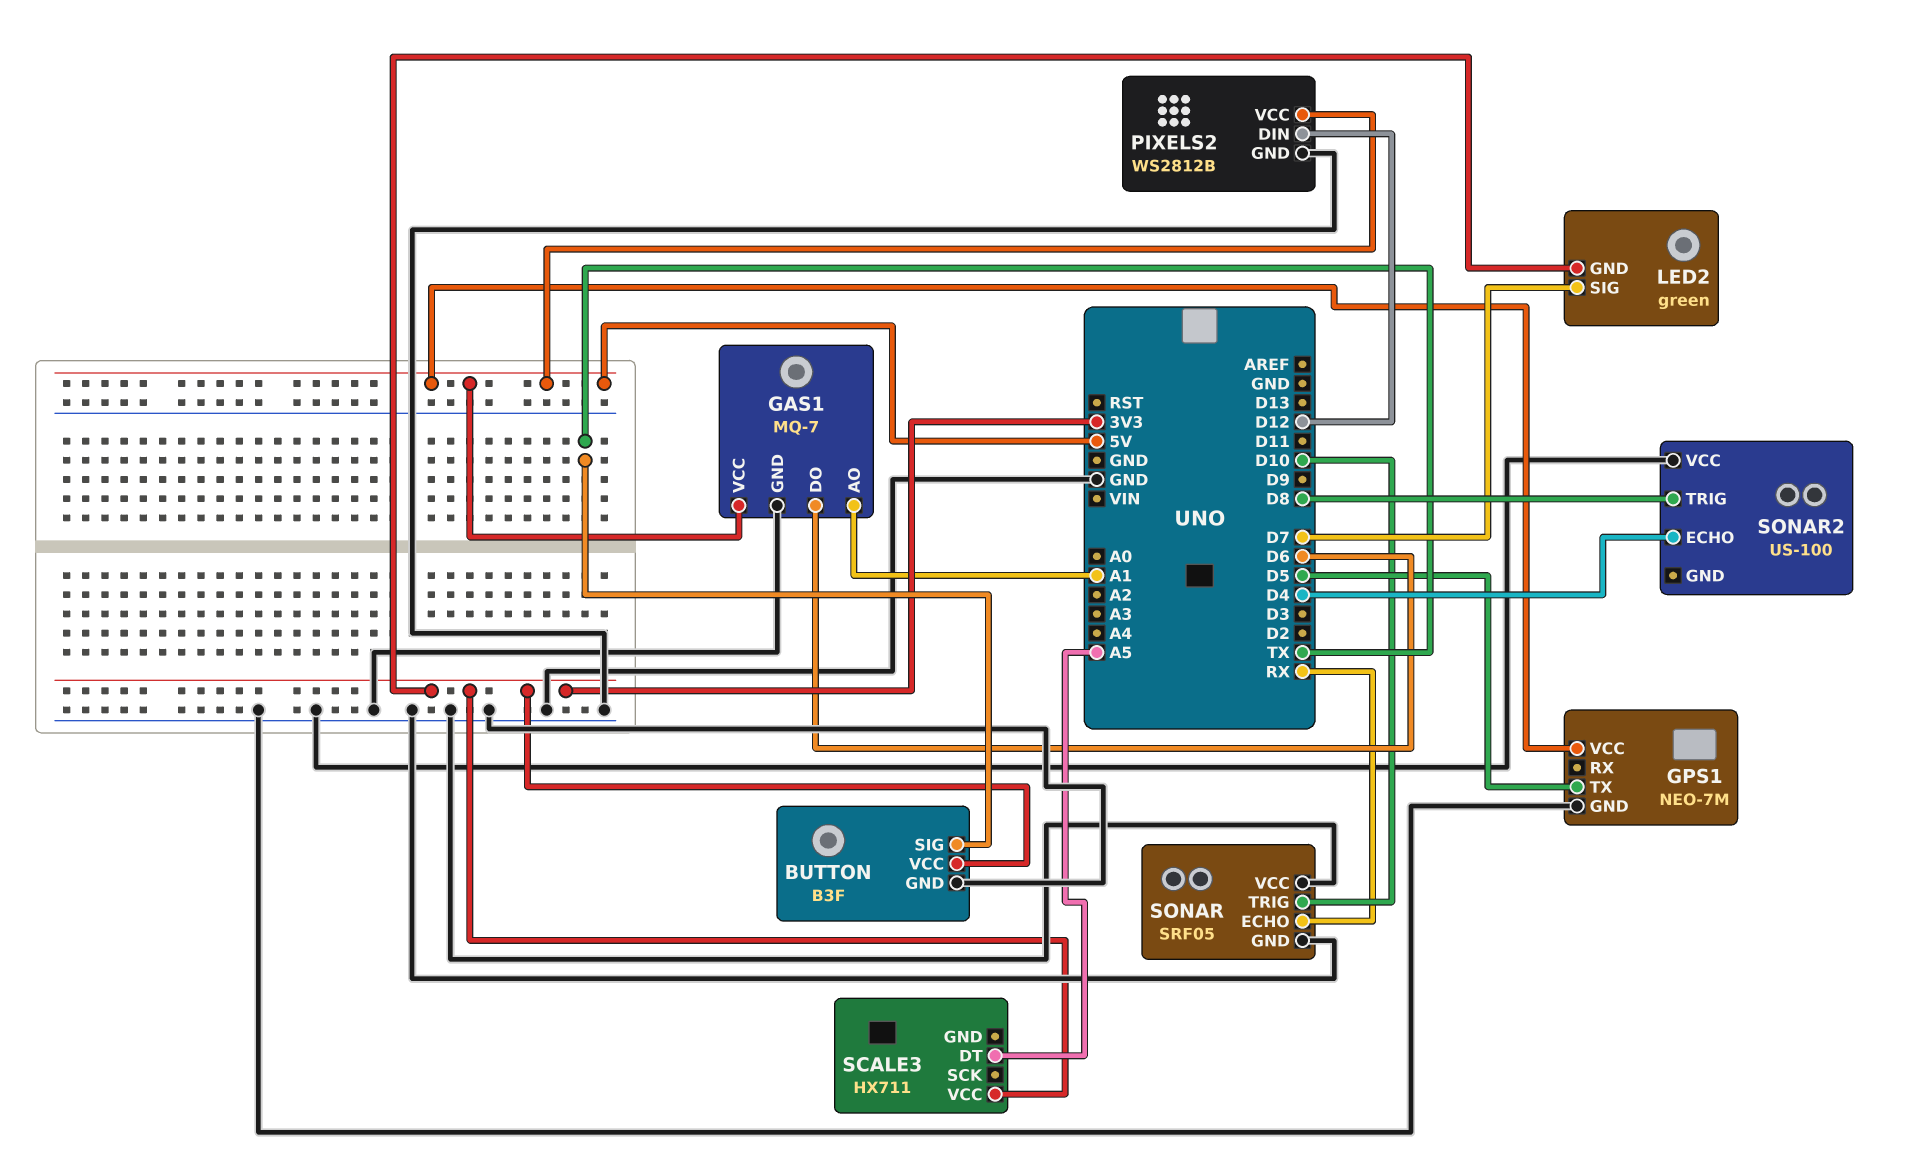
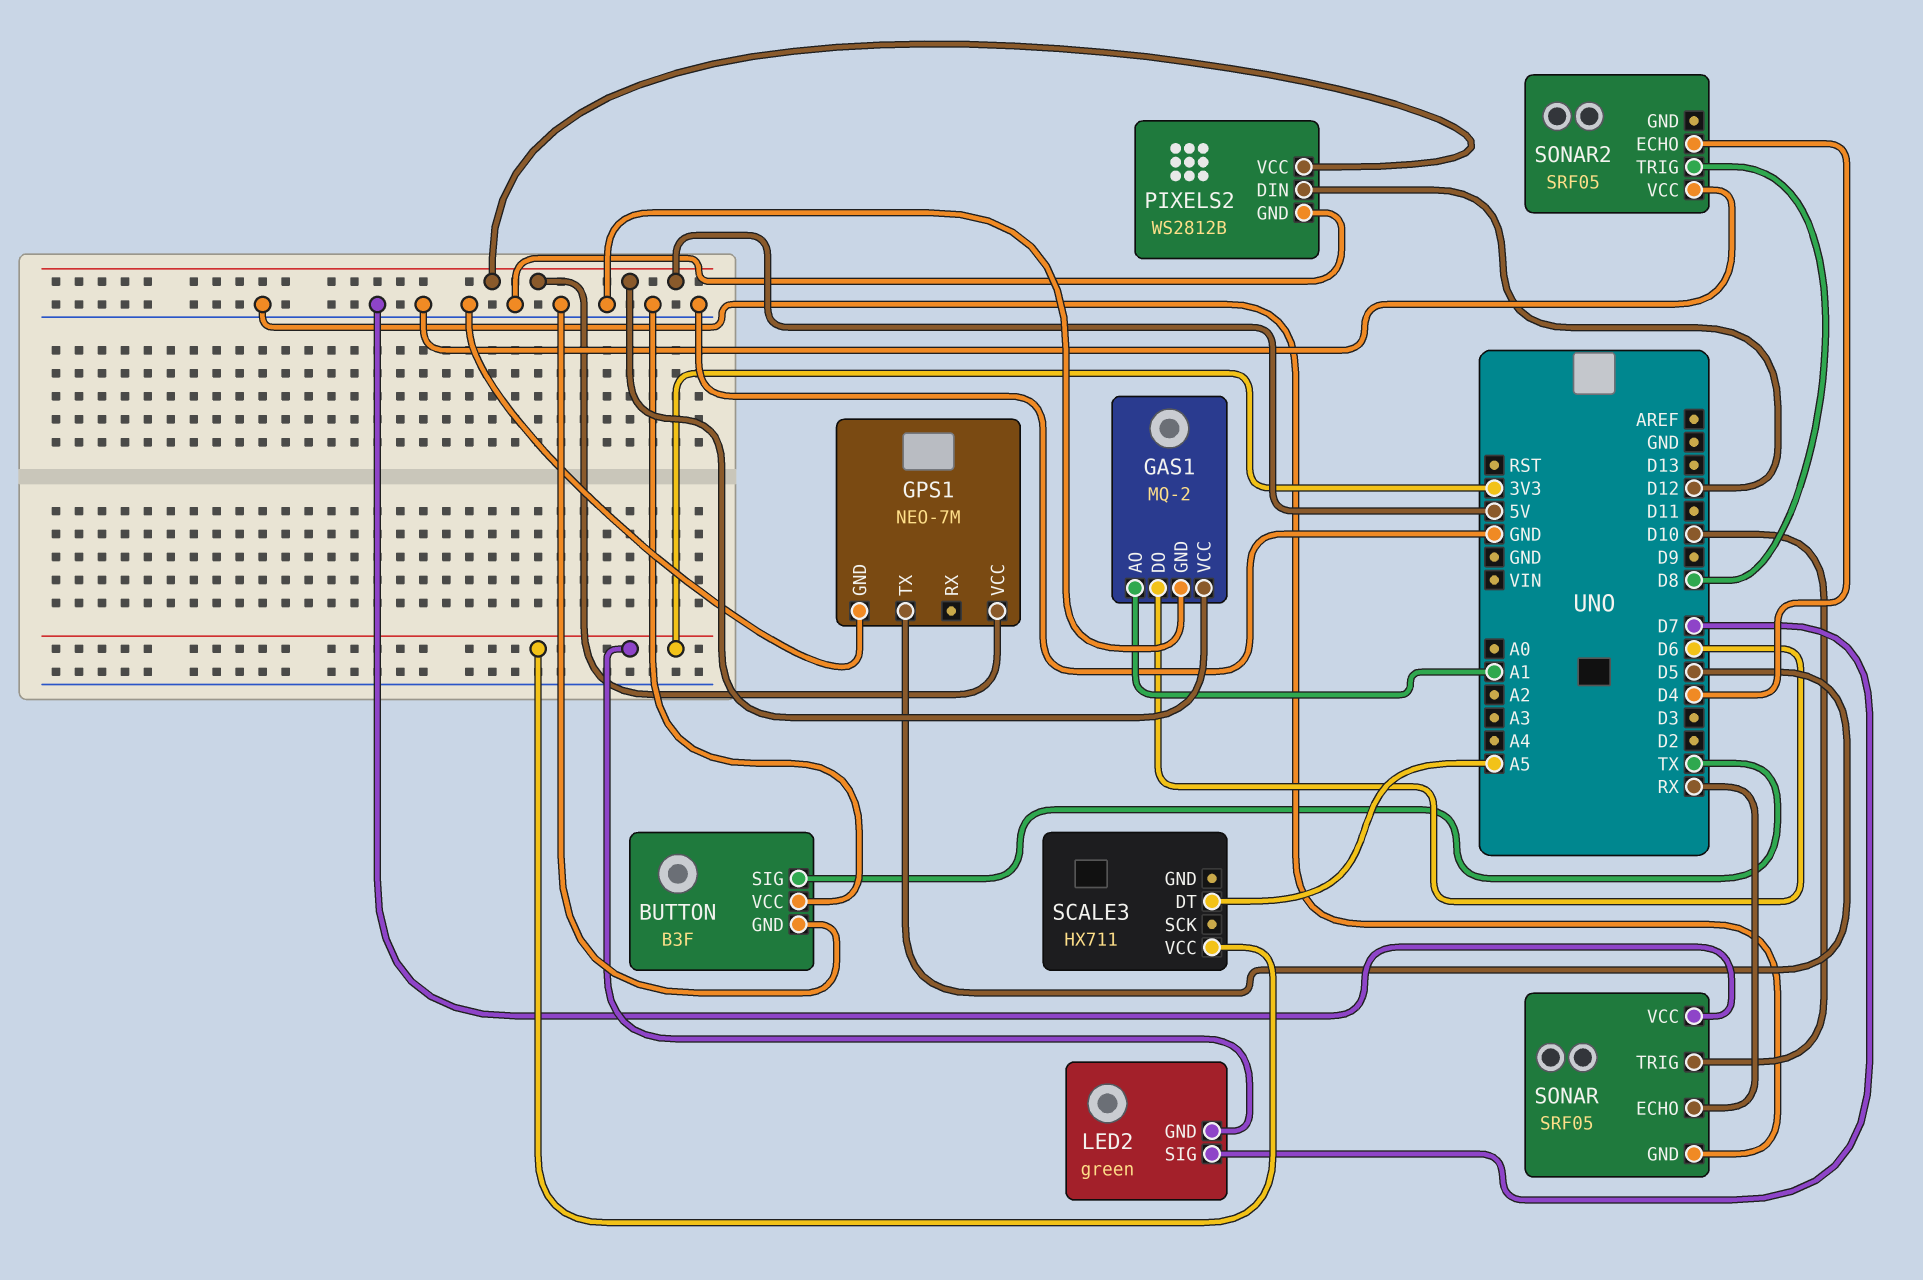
BUTTON pin VCC: 3V3 -> GND
GAS1: MQ-7 -> MQ-2
SONAR2: US-100 -> SRF05

